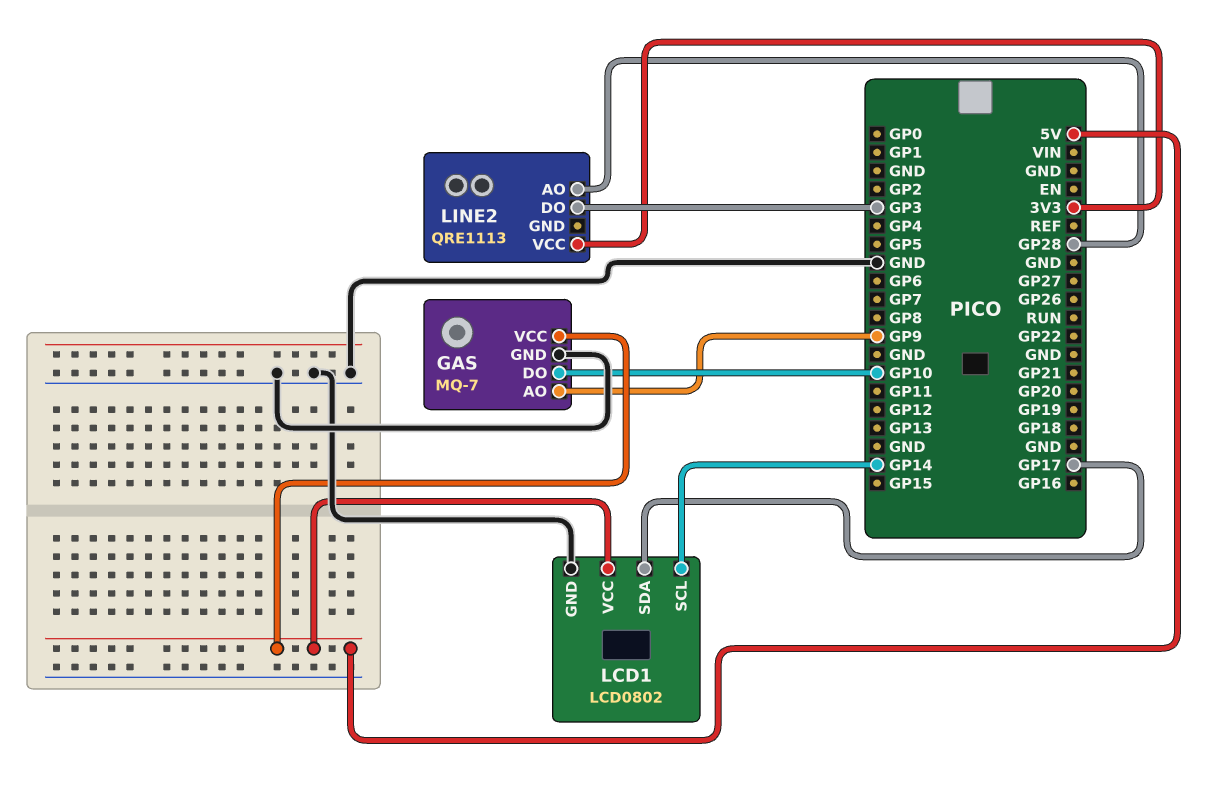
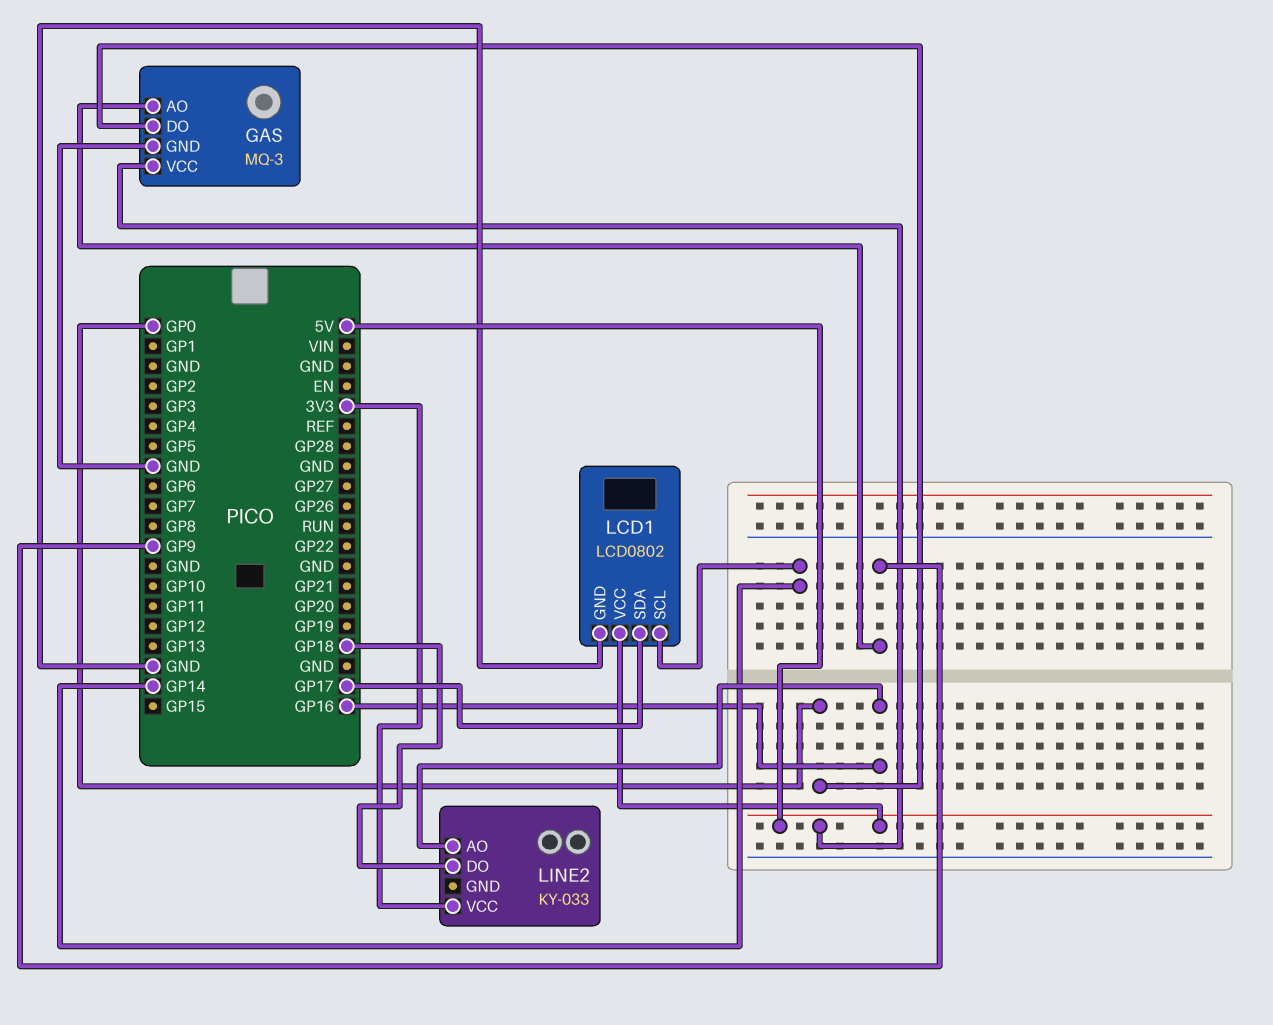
GAS: MQ-7 -> MQ-3
GAS pin DO: GP10 -> GP0
LINE2: QRE1113 -> KY-033
LINE2 pin AO: GP28 -> GP16
LINE2 pin DO: GP3 -> GP18

